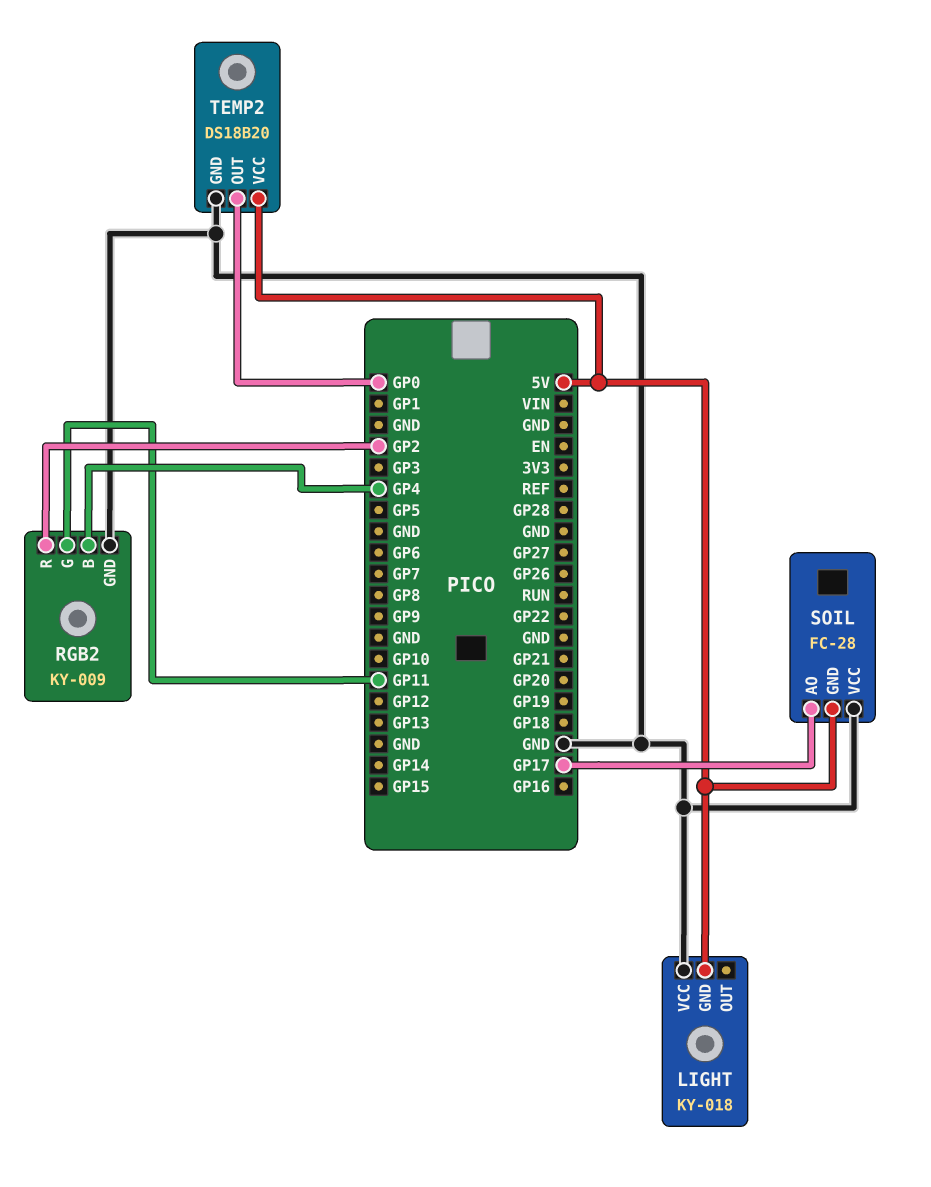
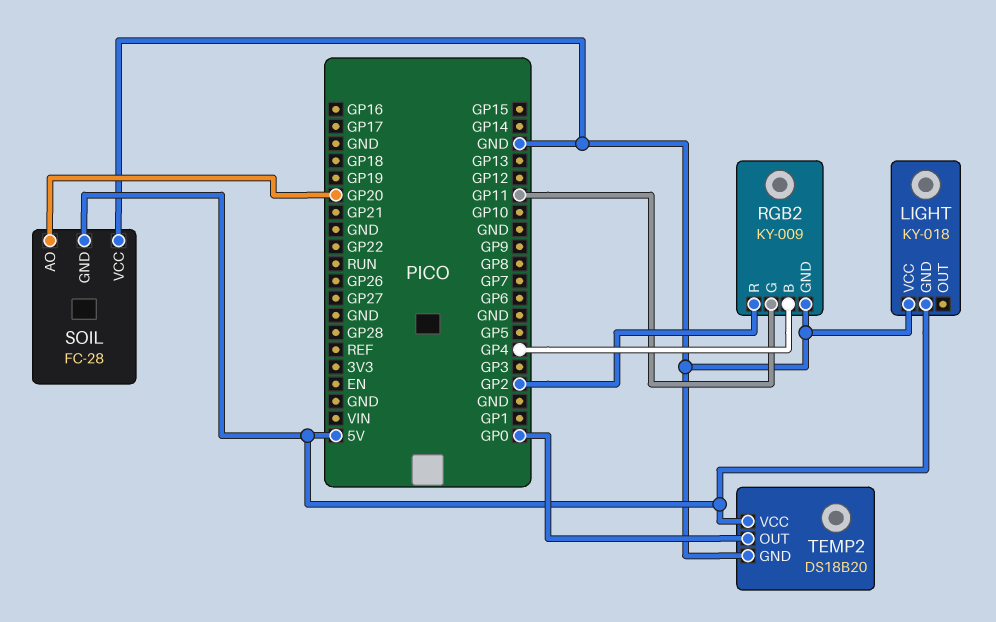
SOIL pin AO: GP17 -> GP20

